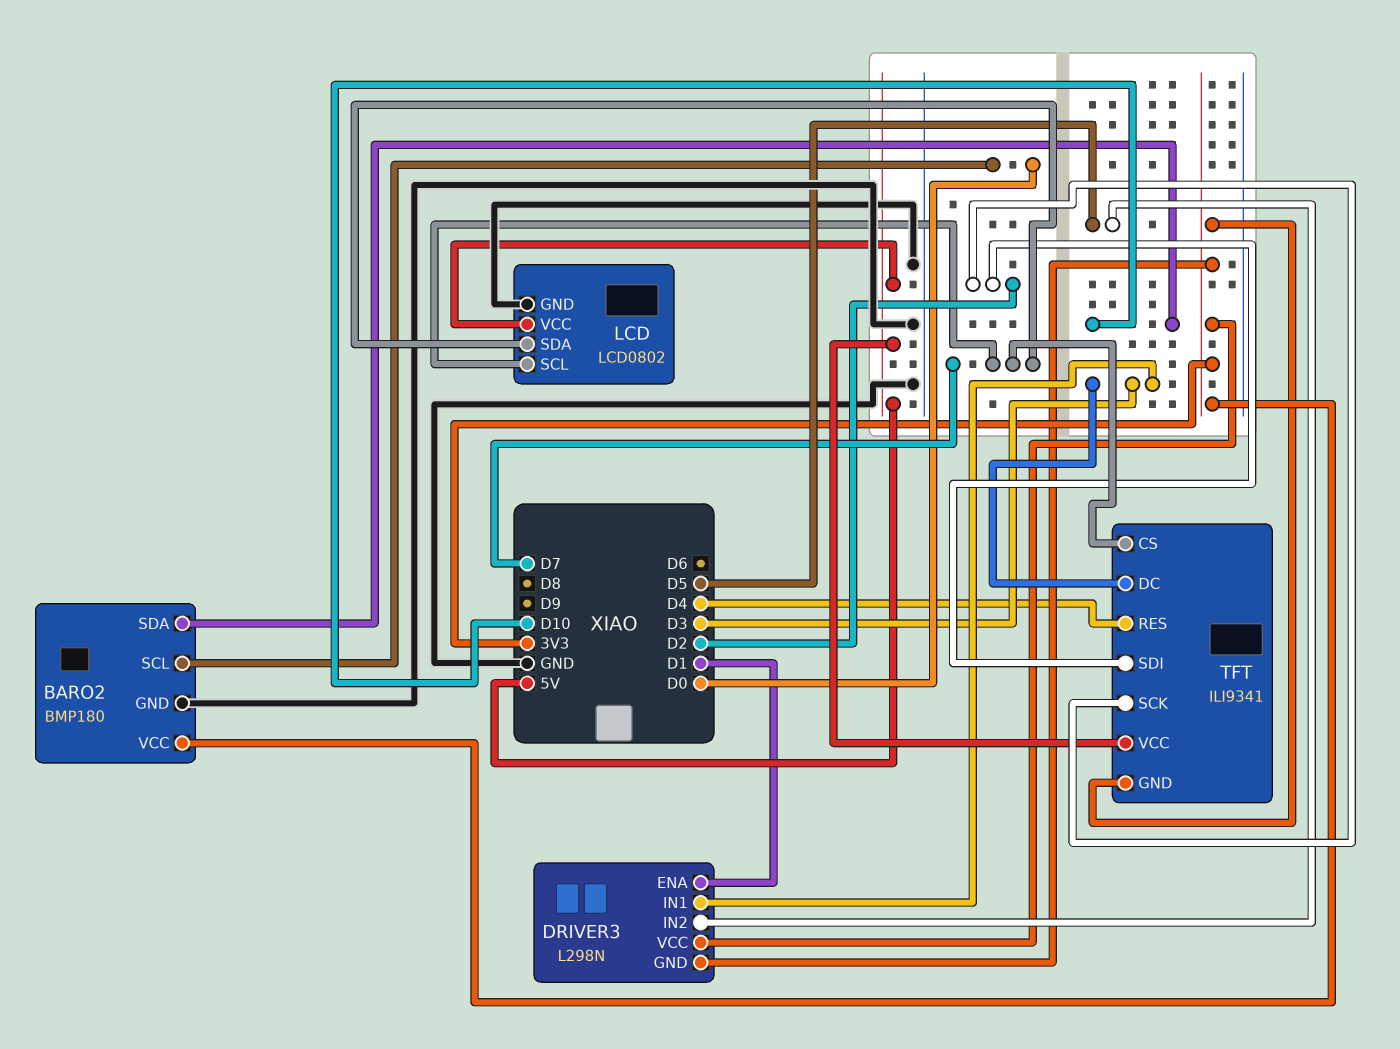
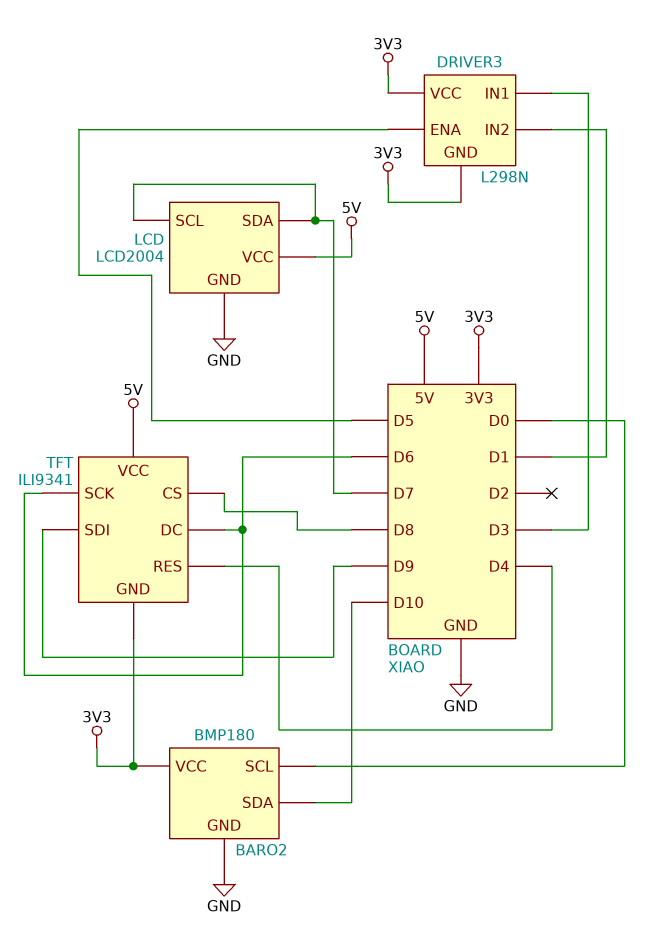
DRIVER3 pin ENA: D1 -> D5
DRIVER3 pin IN2: D5 -> D1
LCD: LCD0802 -> LCD2004
TFT pin CS: D7 -> D8
TFT pin DC: D3 -> D6
TFT pin SCK: D2 -> D6
TFT pin SDI: D2 -> D9

